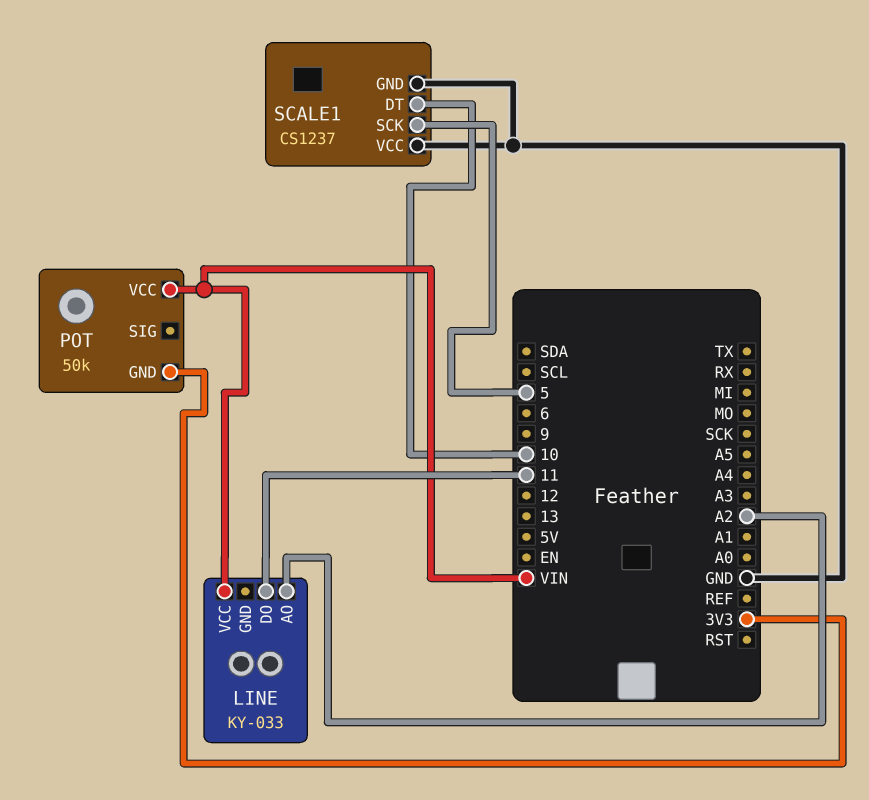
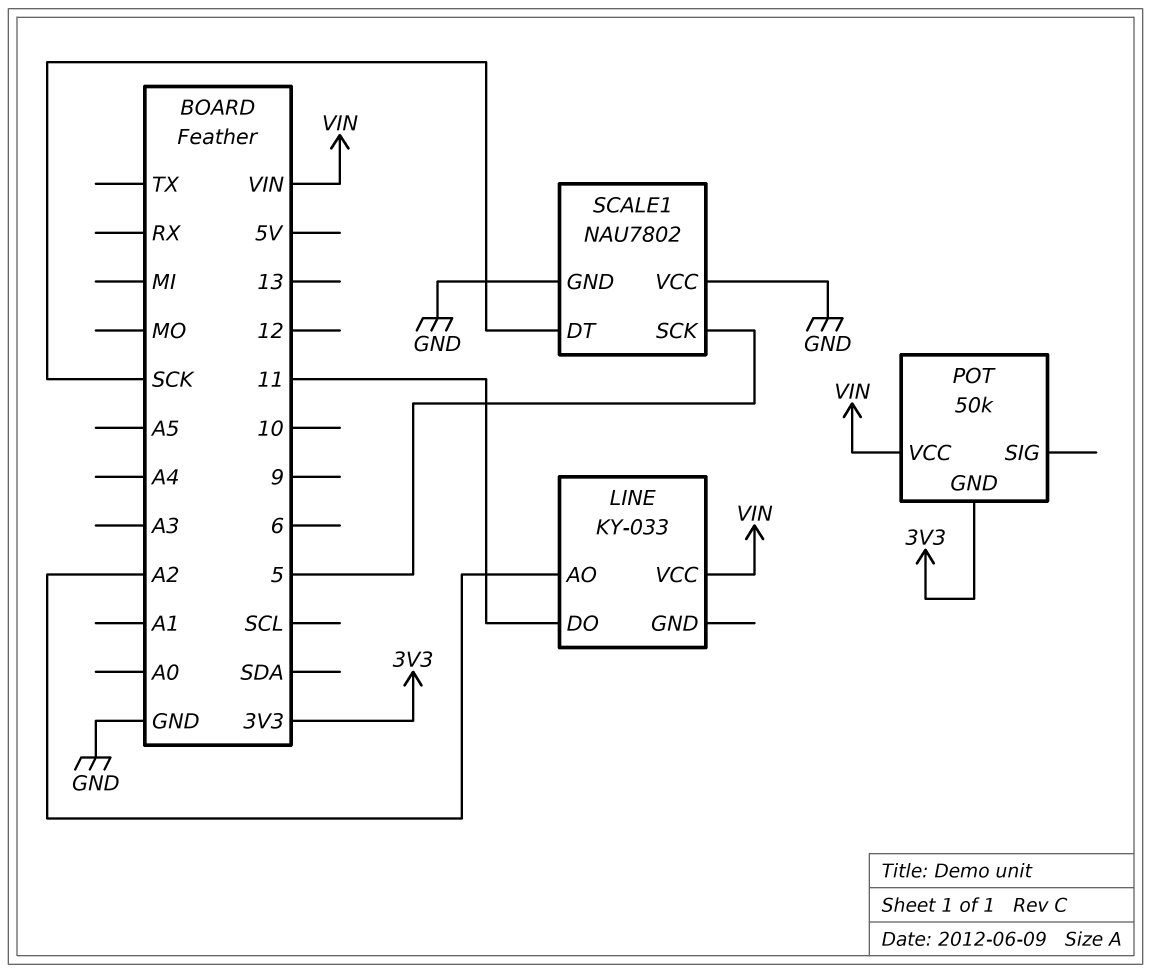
SCALE1: CS1237 -> NAU7802
SCALE1 pin DT: 10 -> SCK

